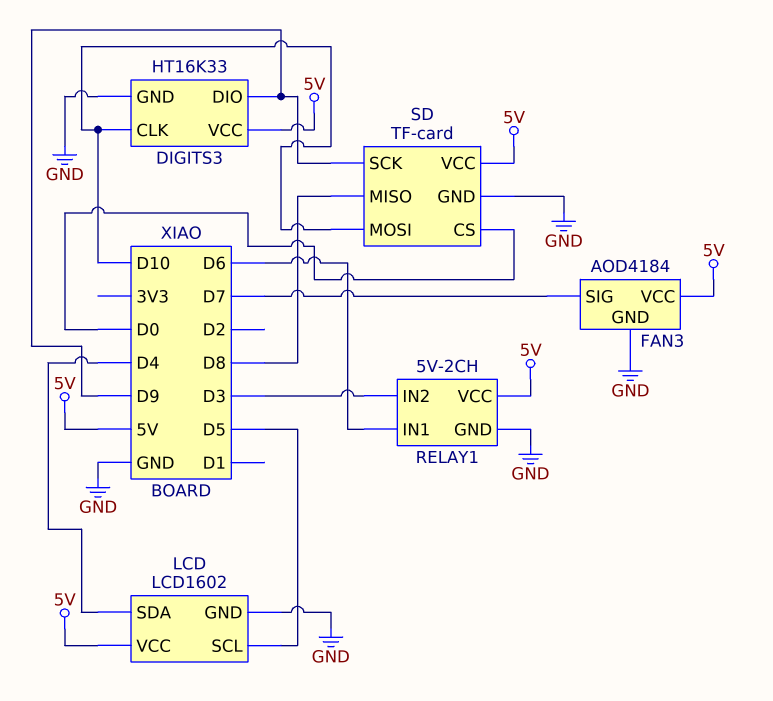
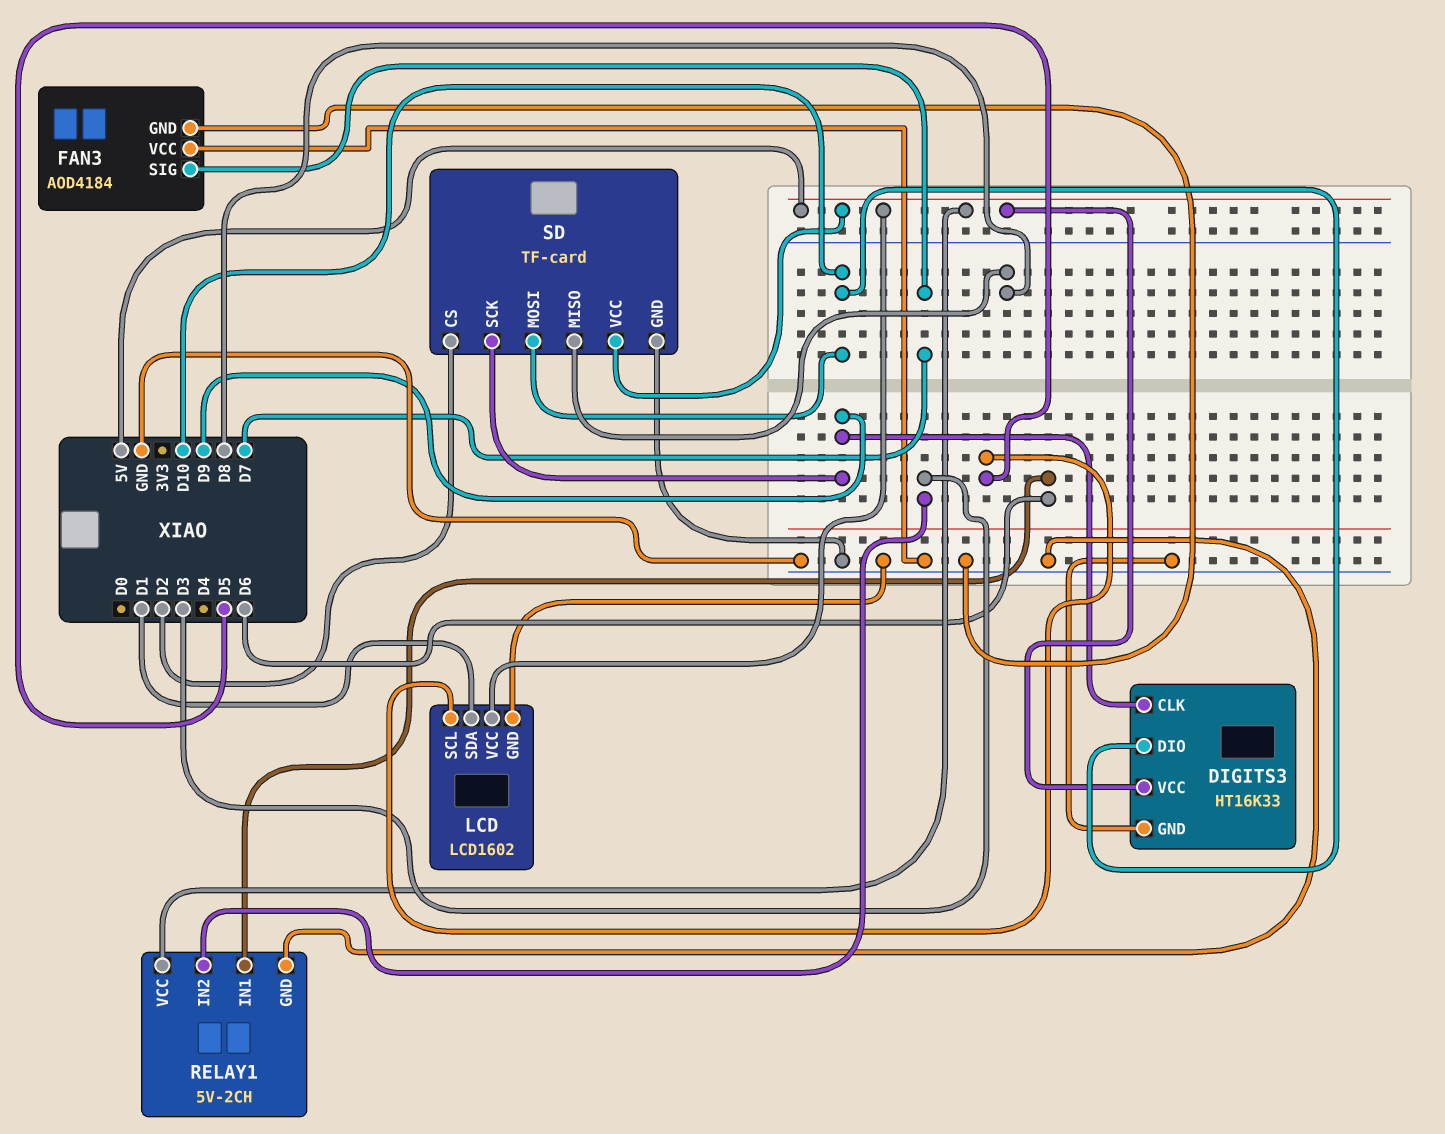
DIGITS3 pin CLK: D10 -> D9
DIGITS3 pin DIO: D9 -> D10
FAN3 pin VCC: 5V -> GND
LCD pin SDA: D4 -> D1
SD pin CS: D0 -> D2

